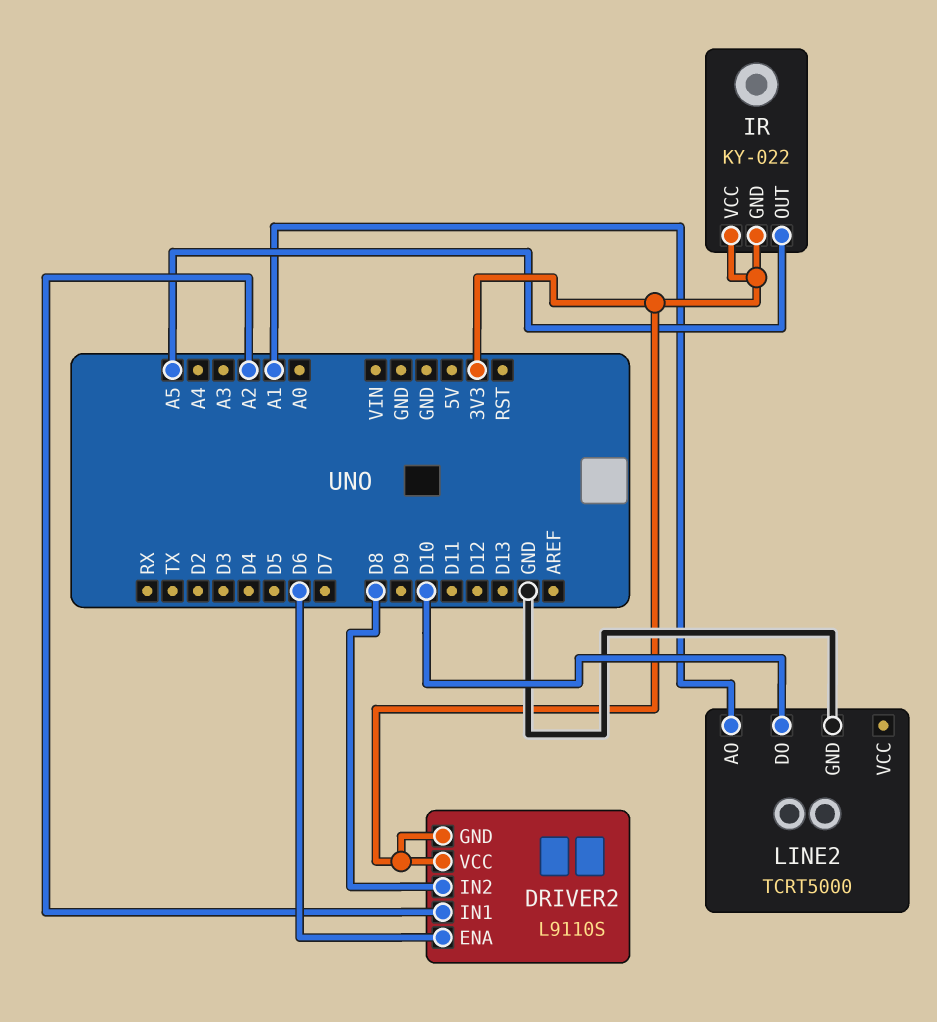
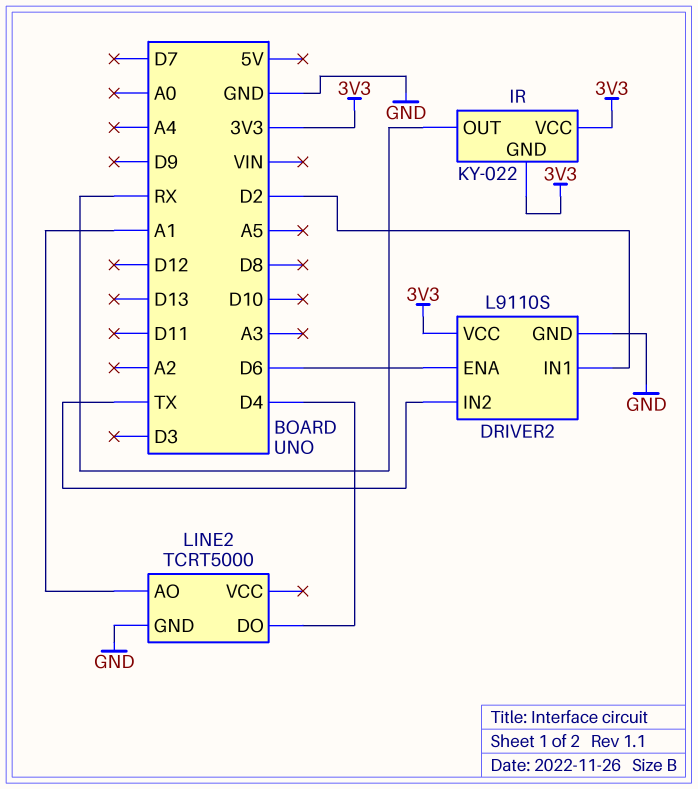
DRIVER2 pin GND: 3V3 -> GND
DRIVER2 pin IN1: A2 -> D2
DRIVER2 pin IN2: D8 -> TX
IR pin OUT: A5 -> RX
LINE2 pin DO: D10 -> D4

